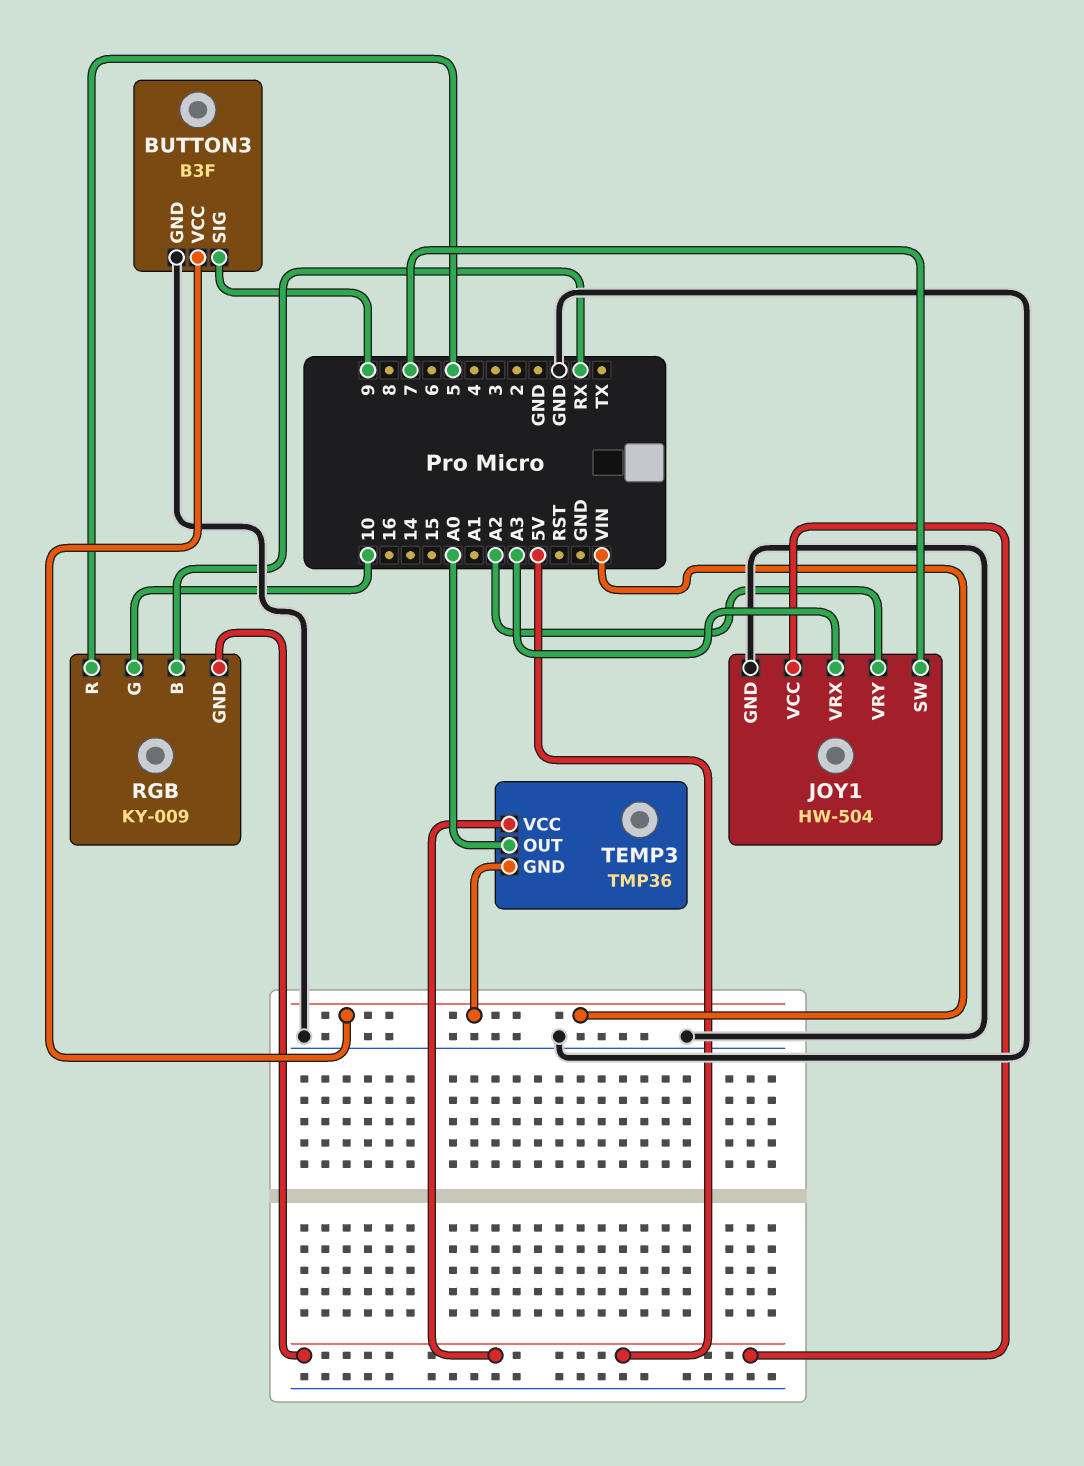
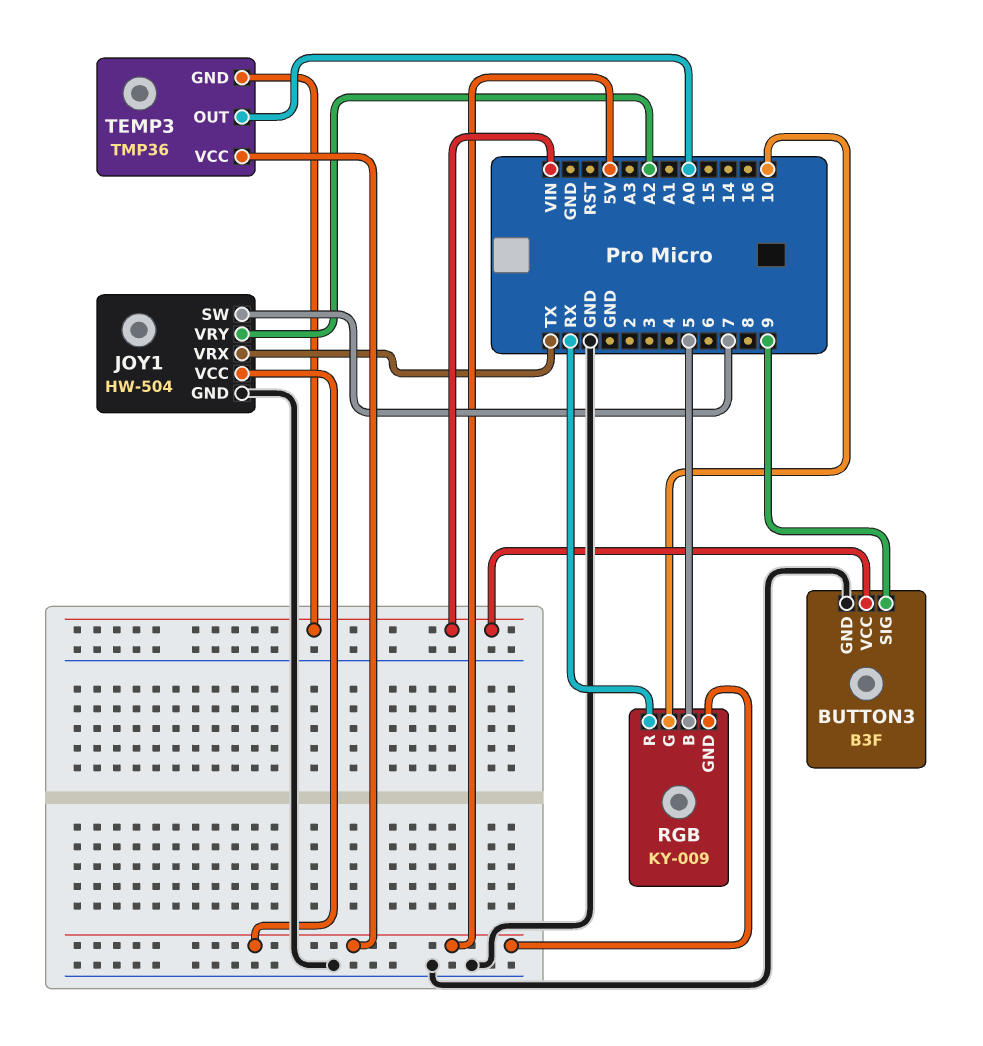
JOY1 pin VRX: A3 -> TX
RGB pin B: RX -> 5
RGB pin R: 5 -> RX

